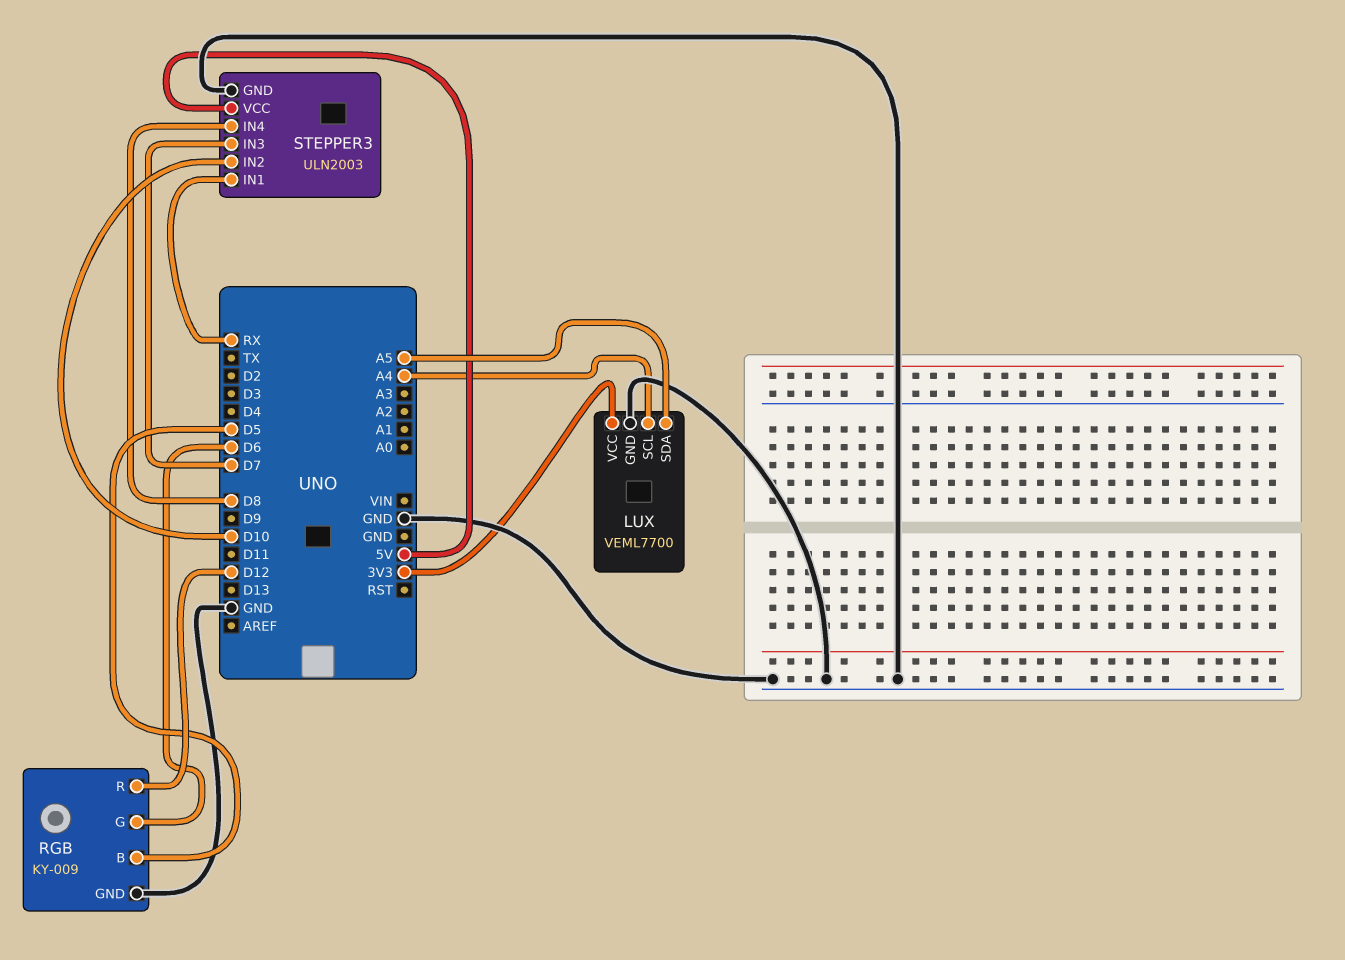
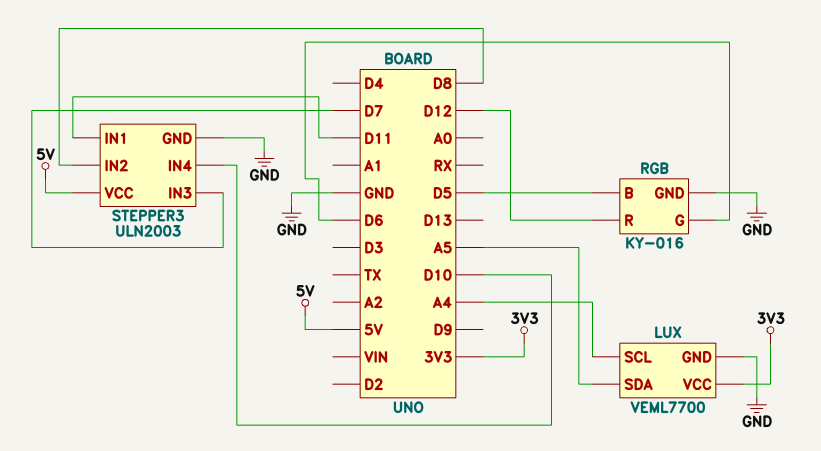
RGB: KY-009 -> KY-016
STEPPER3 pin IN1: RX -> D11
STEPPER3 pin IN2: D10 -> D8
STEPPER3 pin IN4: D8 -> D10

